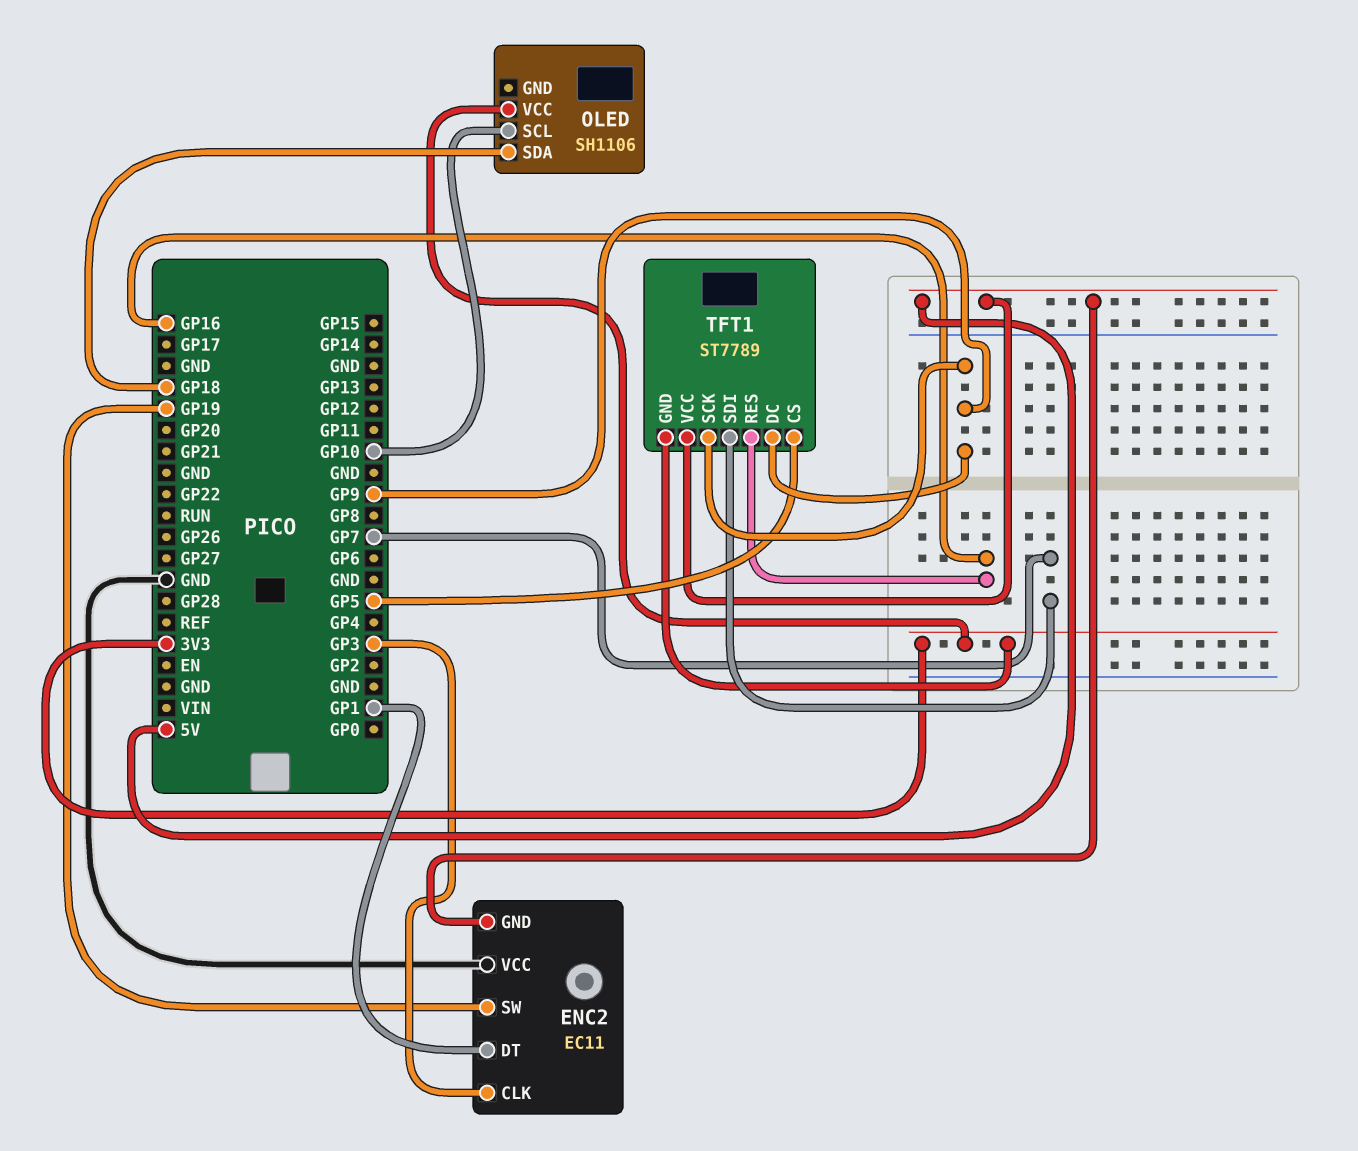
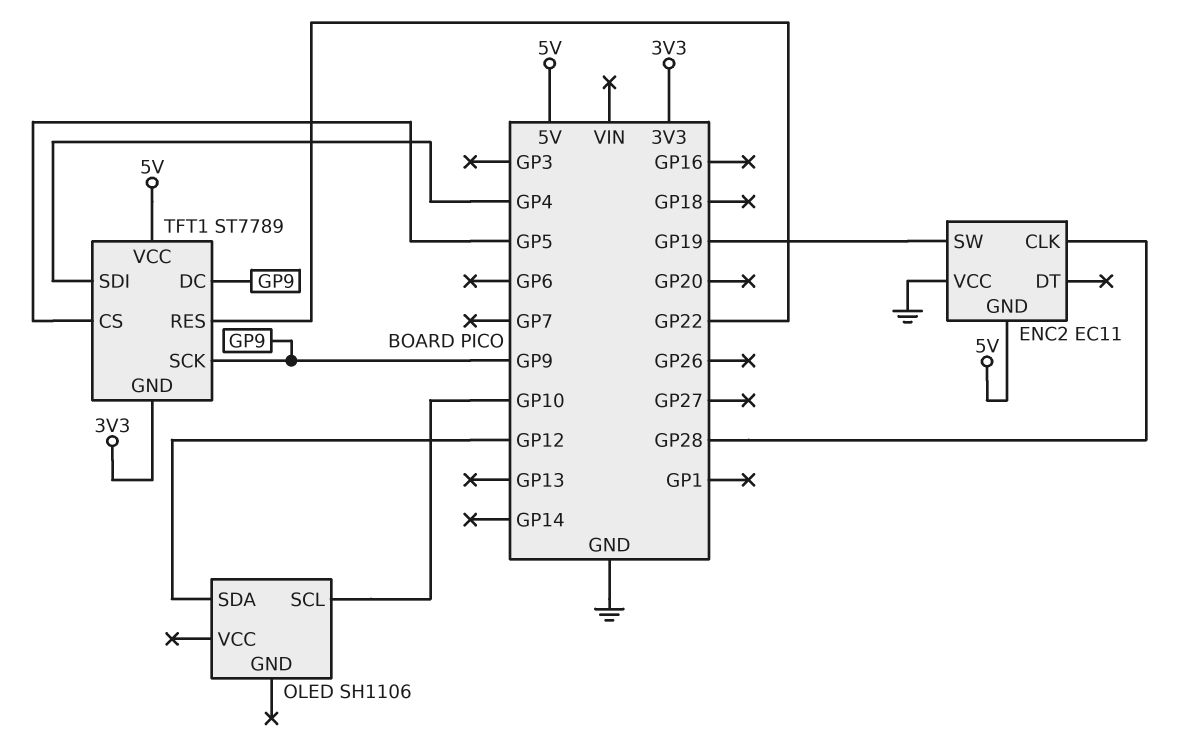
ENC2 pin CLK: GP3 -> GP28
ENC2 pin DT: GP1 -> none
OLED pin SDA: GP18 -> GP12
OLED pin VCC: 3V3 -> none
TFT1 pin RES: GP16 -> GP22
TFT1 pin SDI: GP7 -> GP4

